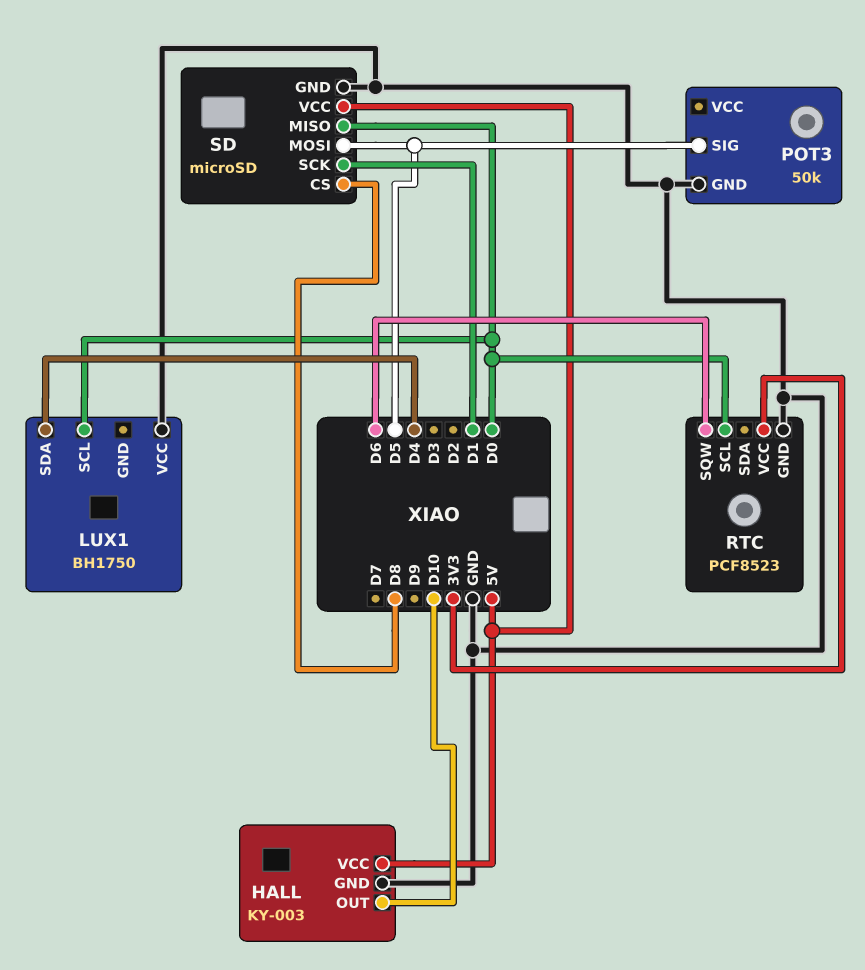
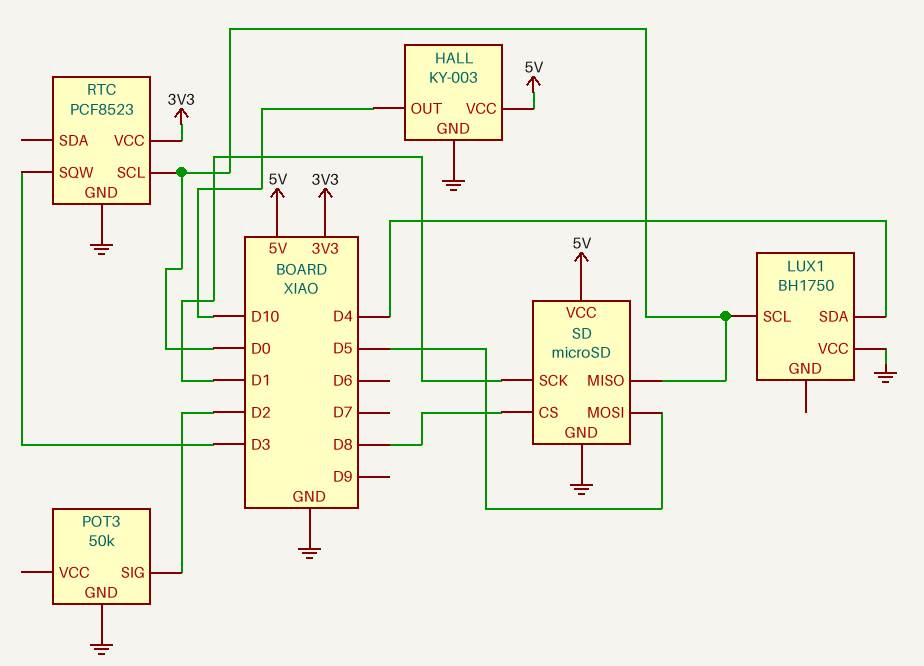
POT3 pin SIG: D5 -> D2
RTC pin SQW: D6 -> D3

